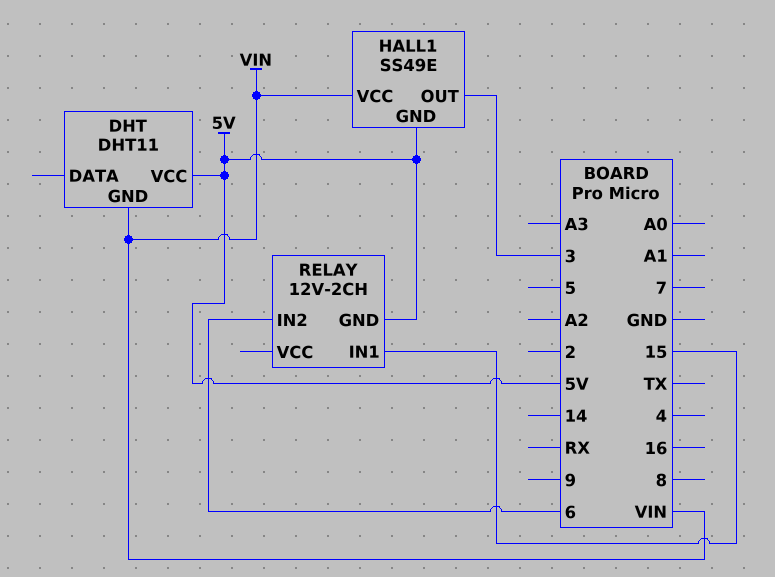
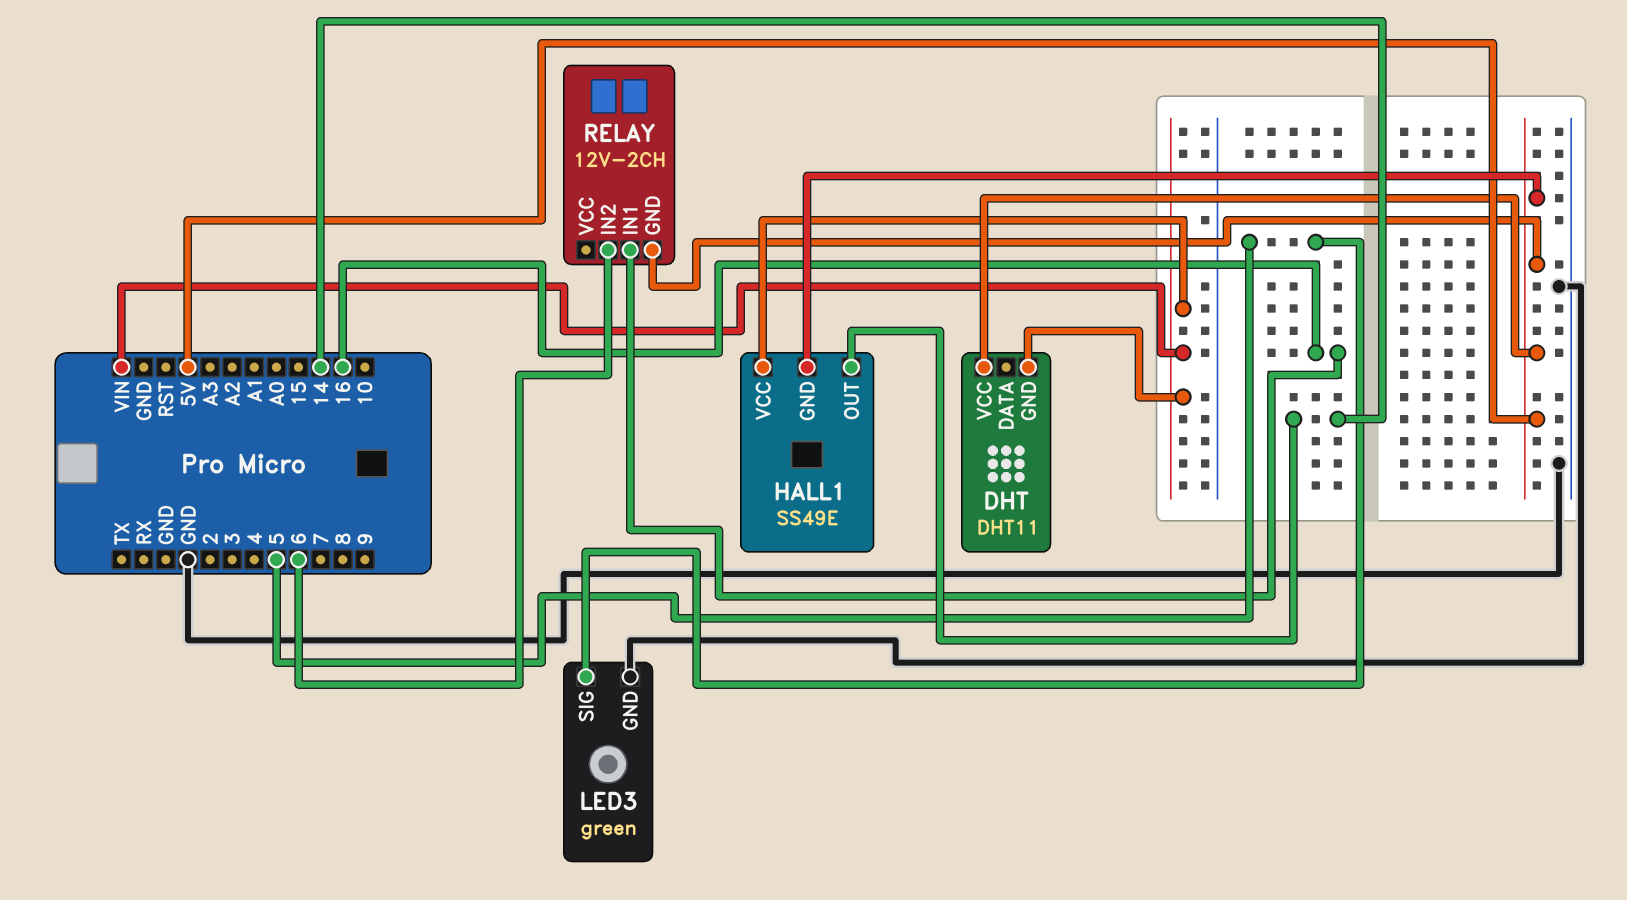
HALL1 pin OUT: 3 -> 14
LED3: none -> green
LED3 pin GND: none -> GND
LED3 pin SIG: none -> 5
RELAY pin IN1: 15 -> 16

